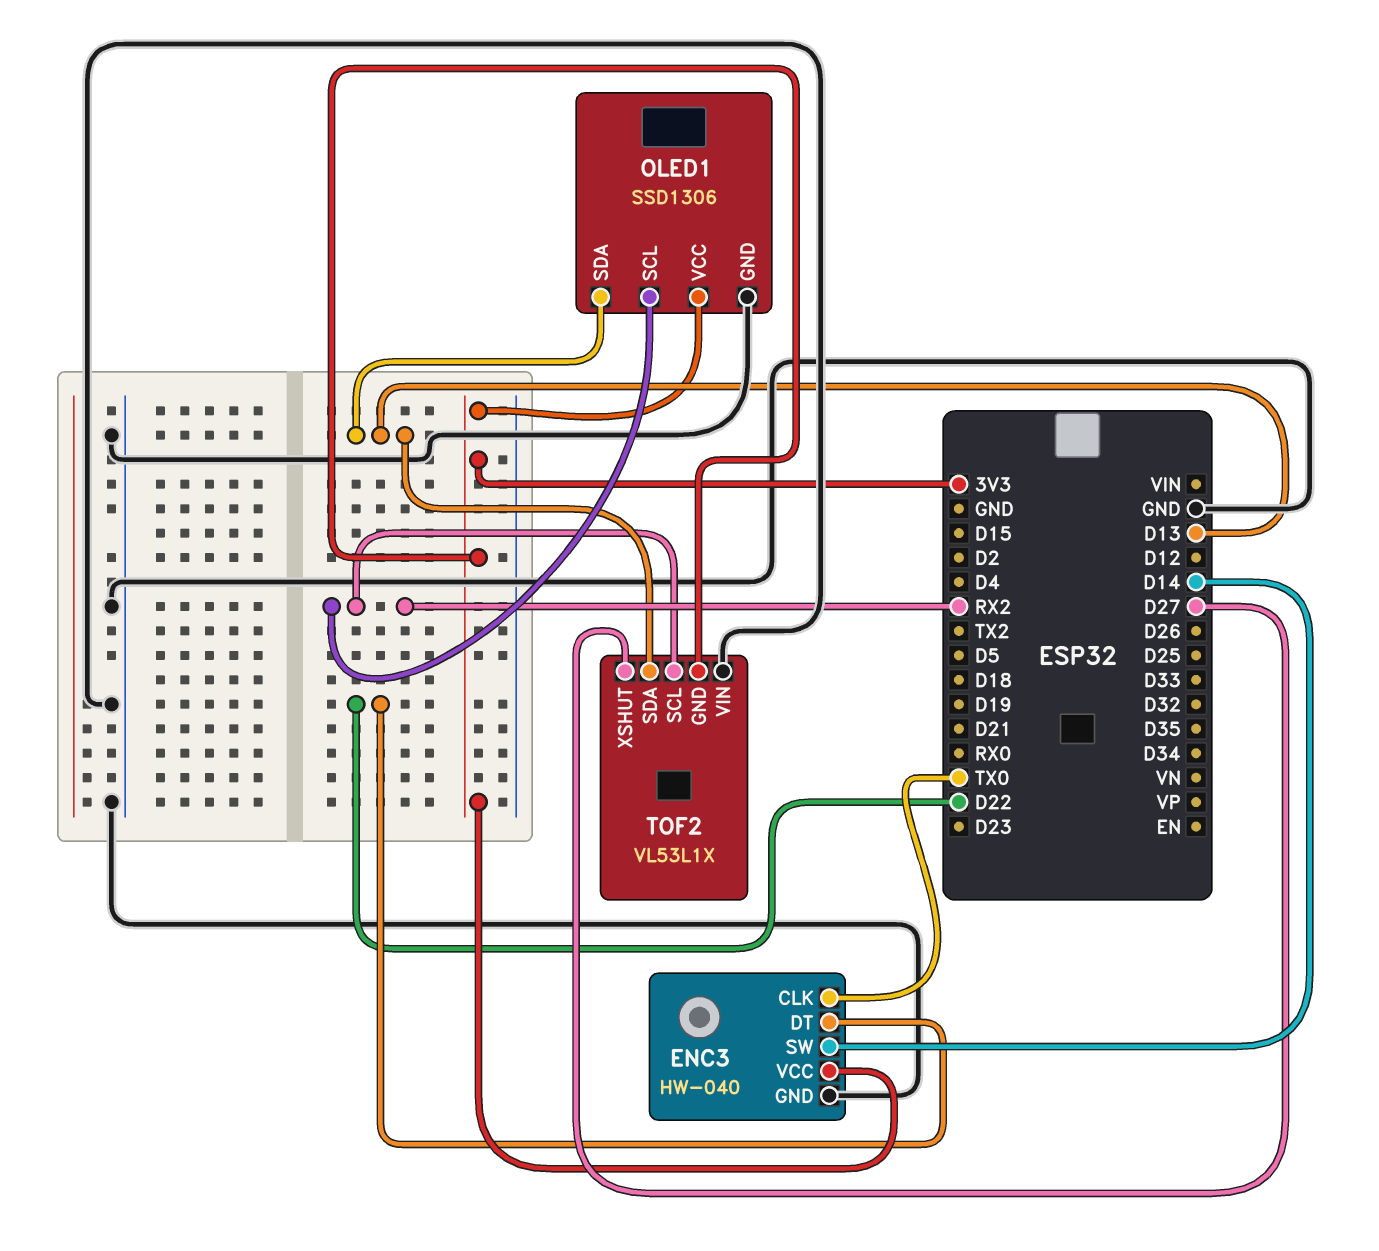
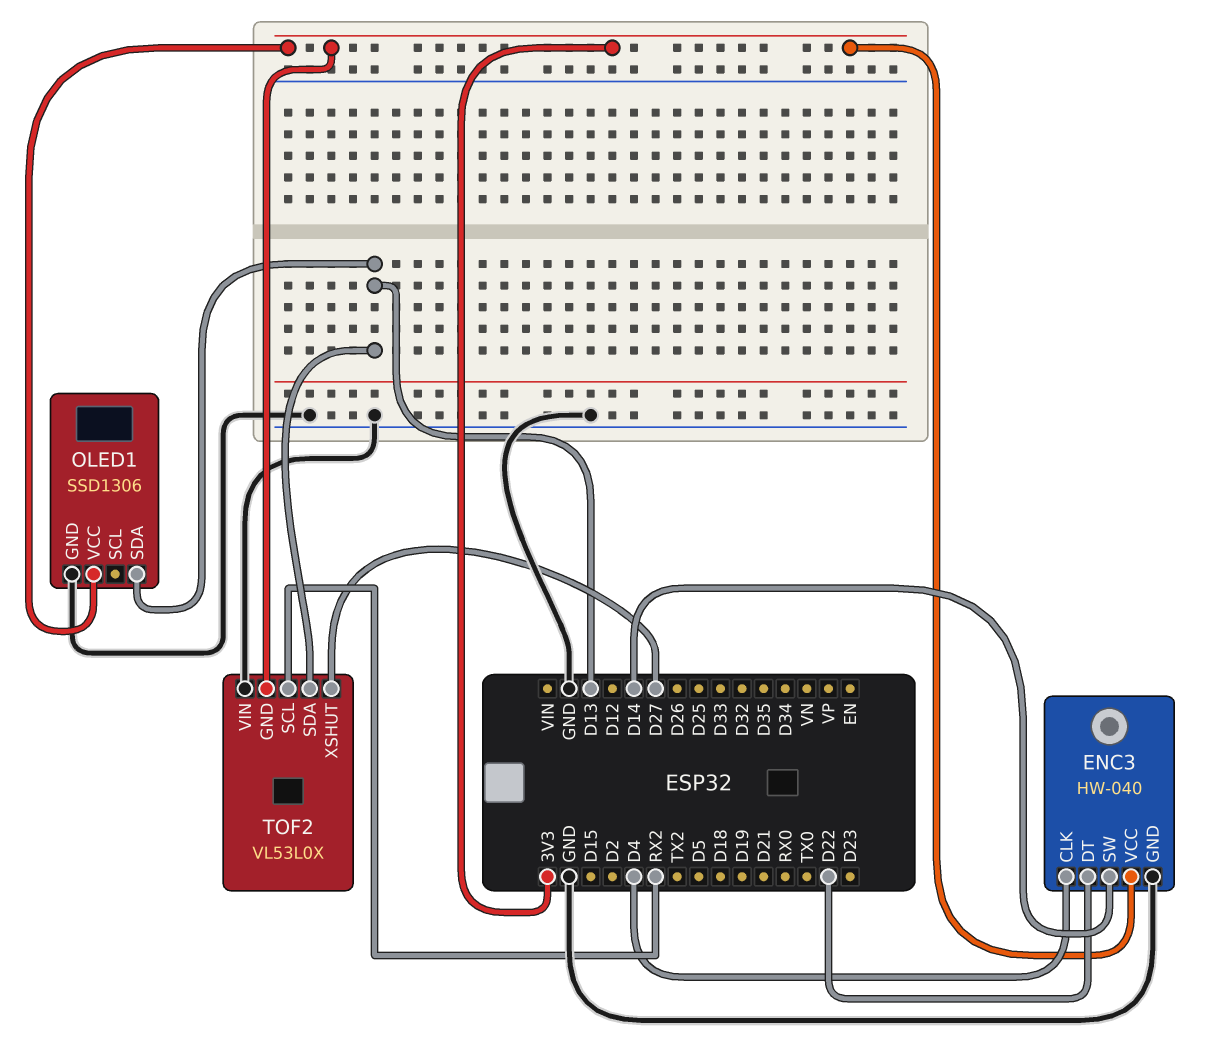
ENC3 pin CLK: TX0 -> D4
OLED1 pin SCL: RX2 -> none
TOF2: VL53L1X -> VL53L0X

